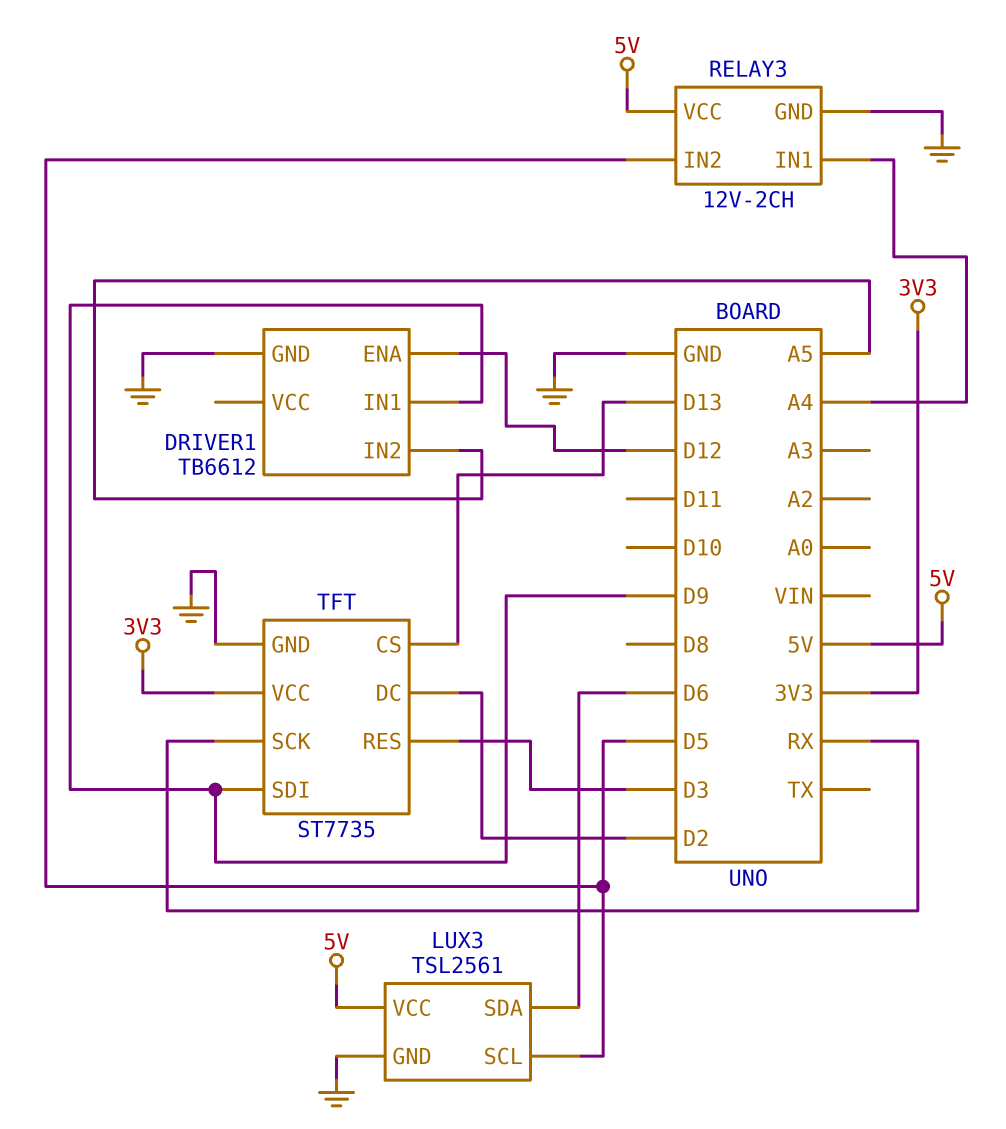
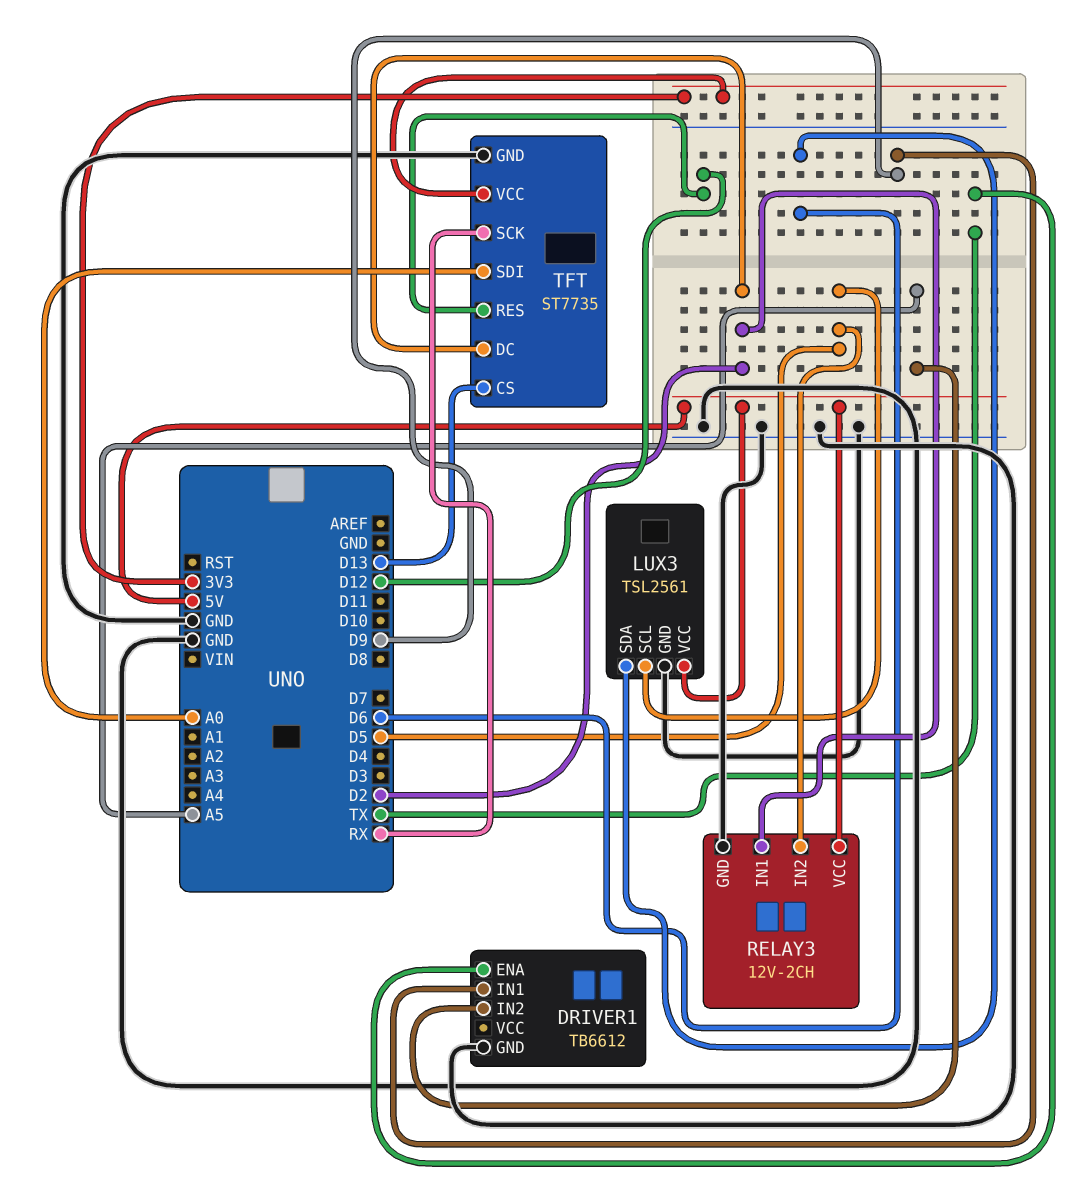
DRIVER1 pin ENA: D12 -> TX
RELAY3 pin IN1: A4 -> D2
TFT pin RES: D3 -> D12
TFT pin SDI: D9 -> A0

